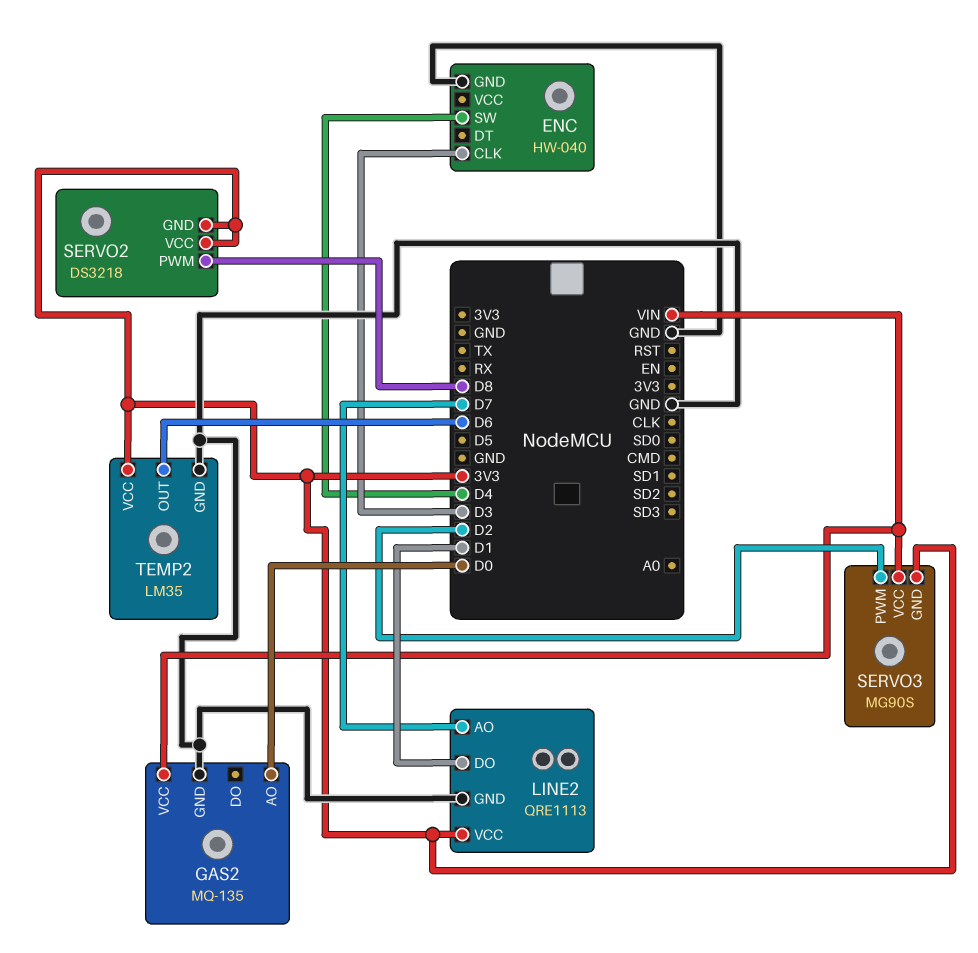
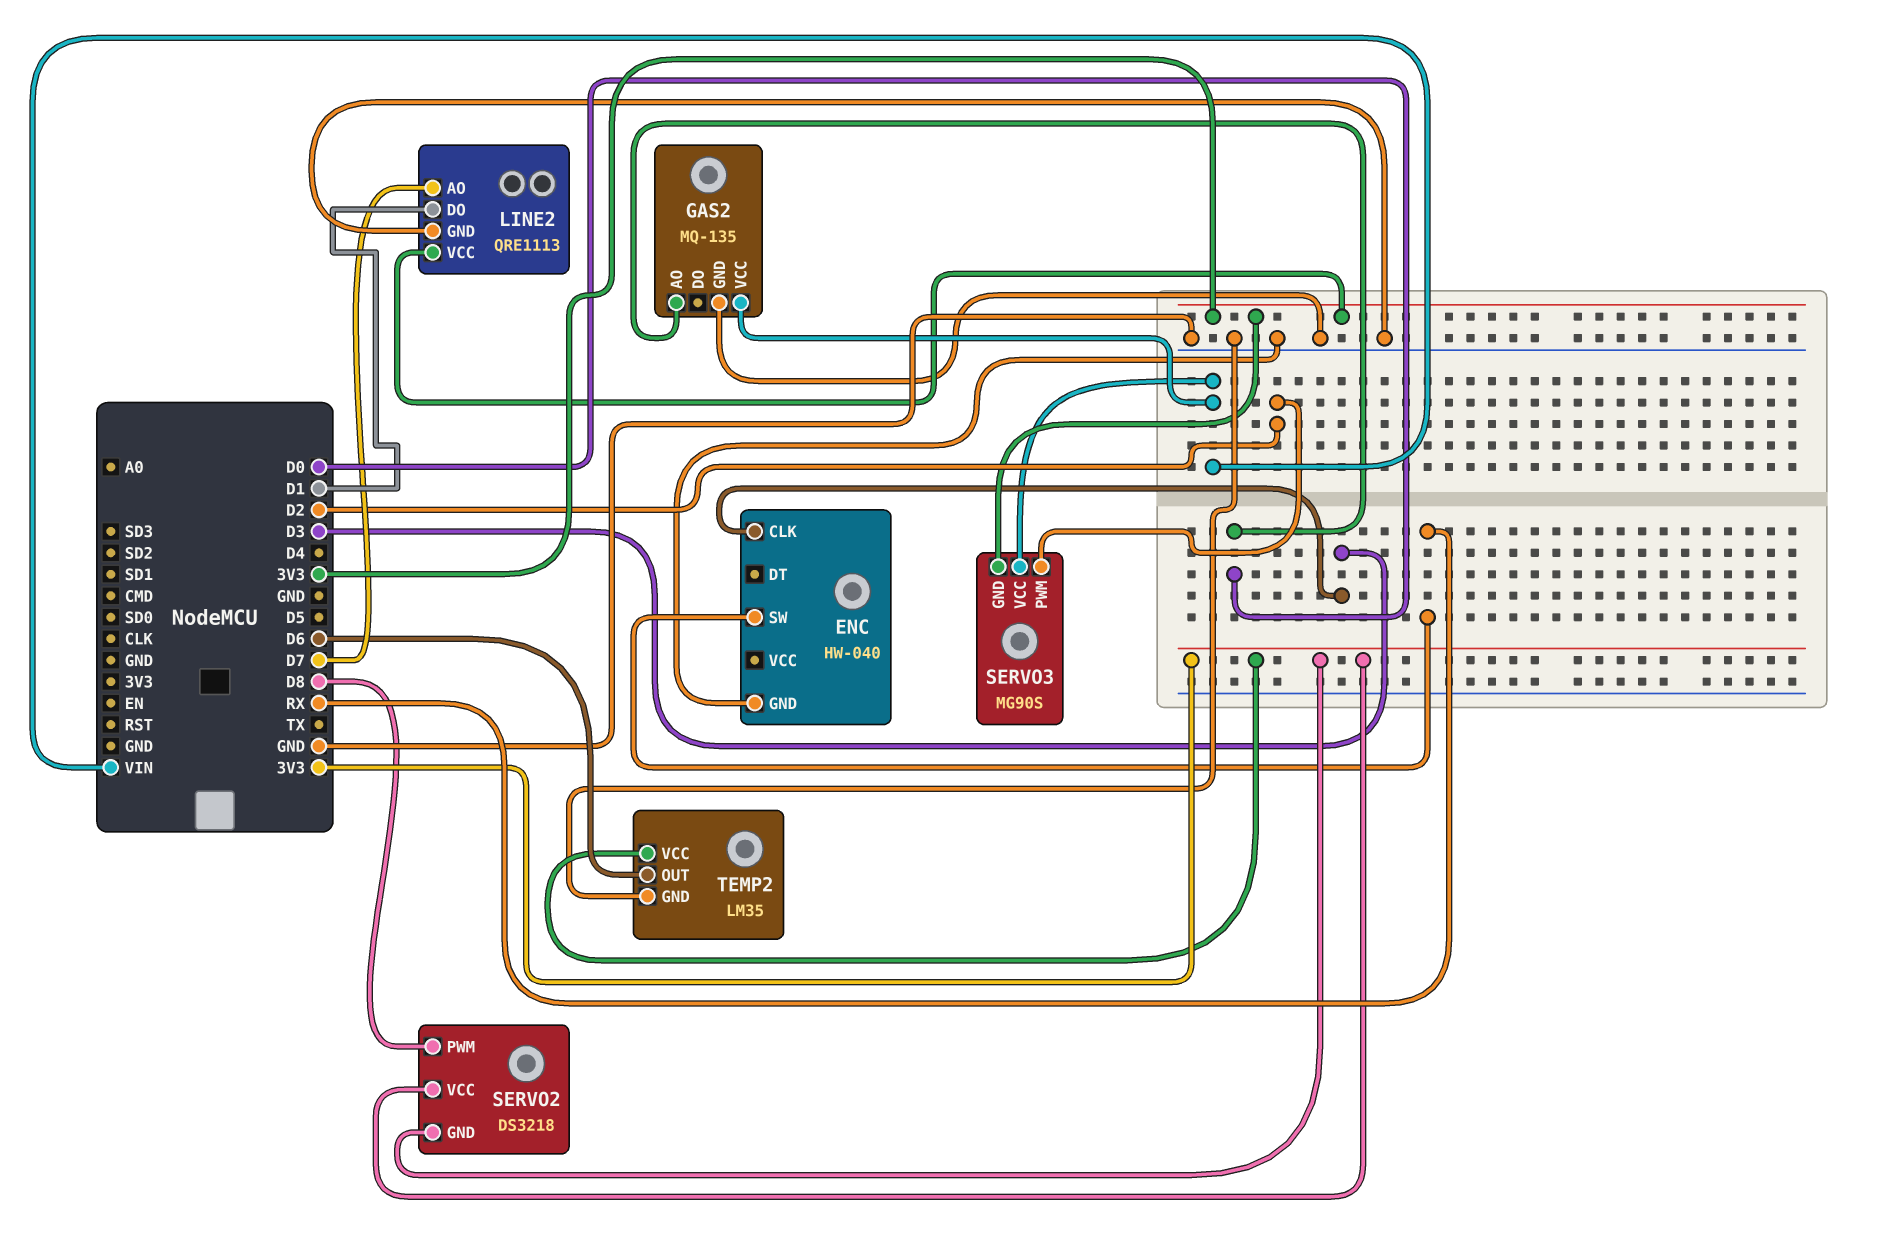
ENC pin SW: D4 -> RX

